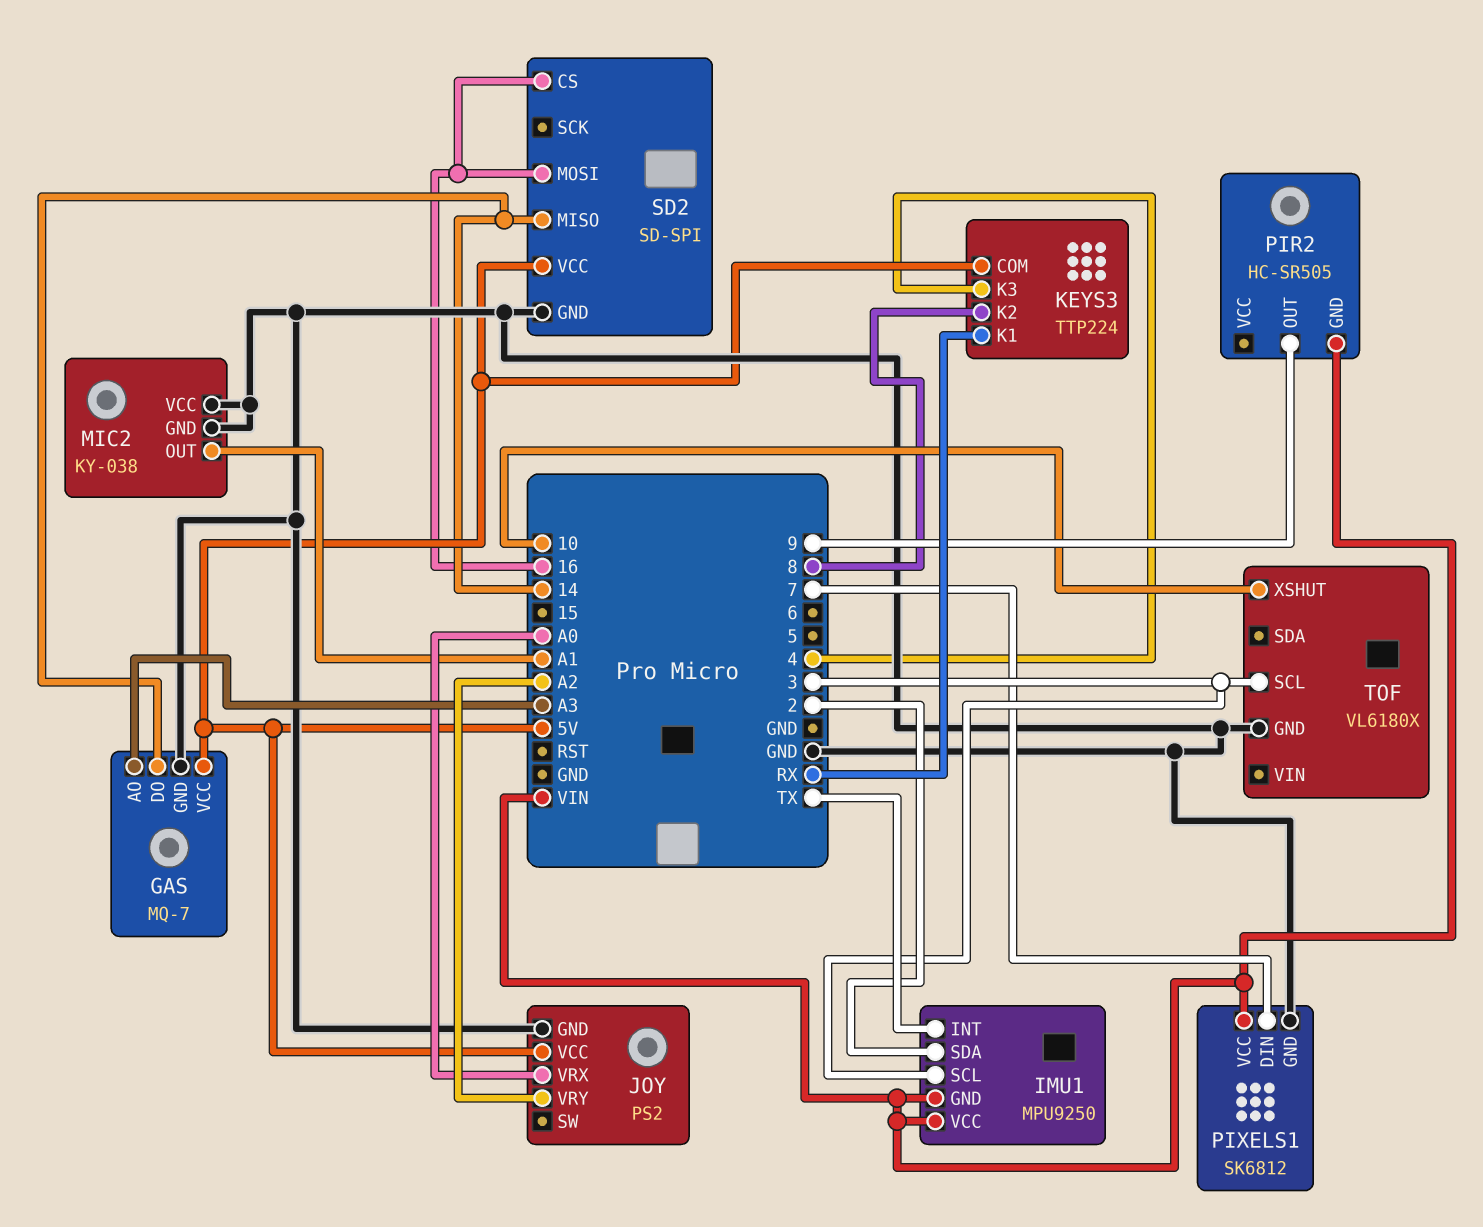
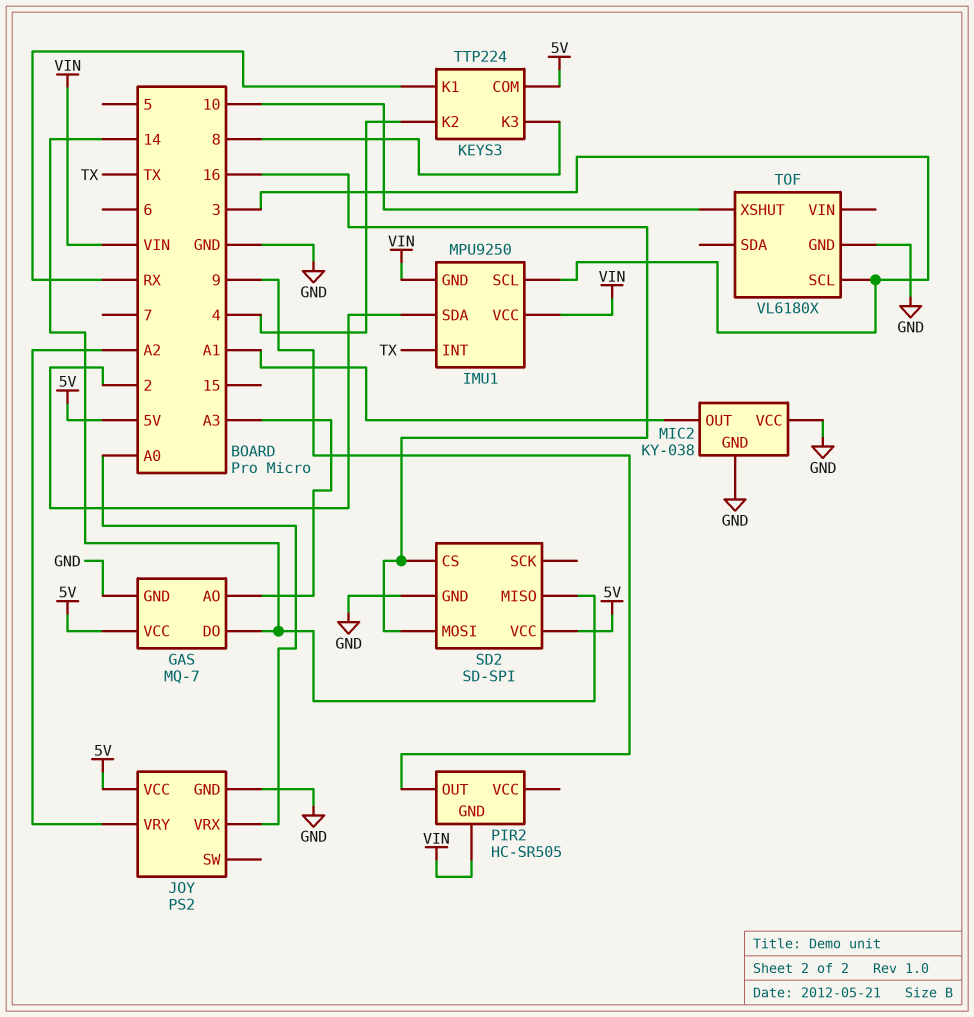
KEYS3 pin K2: 8 -> 4
KEYS3 pin K3: 4 -> 8
PIXELS1: SK6812 -> none
PIXELS1 pin DIN: 7 -> none
PIXELS1 pin GND: GND -> none
PIXELS1 pin VCC: VIN -> none

